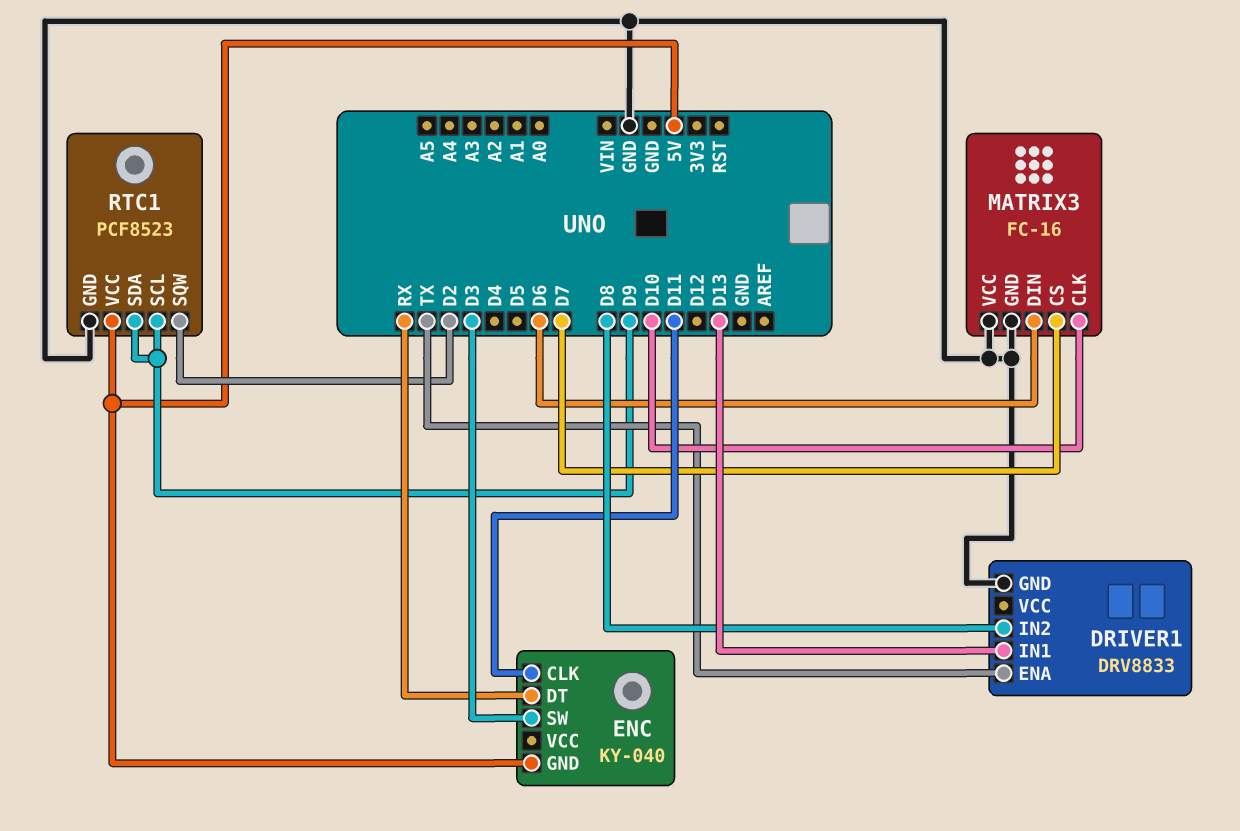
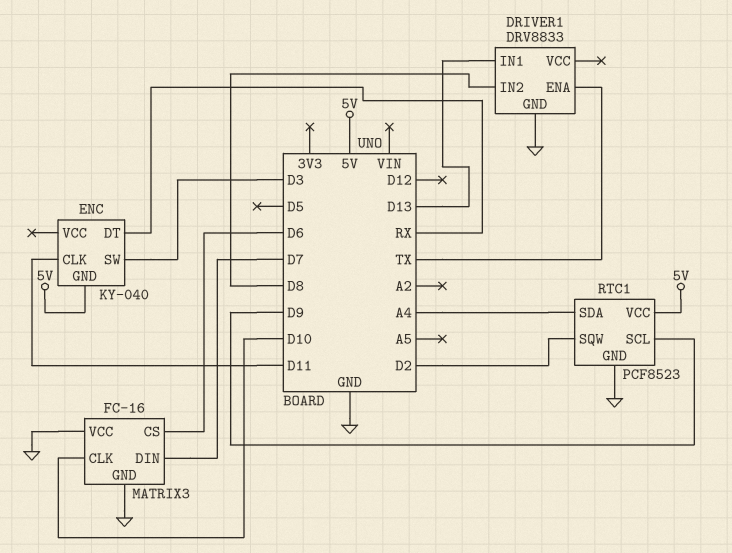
MATRIX3 pin CS: D7 -> D6
MATRIX3 pin DIN: D6 -> D7
RTC1 pin SDA: D9 -> A4

